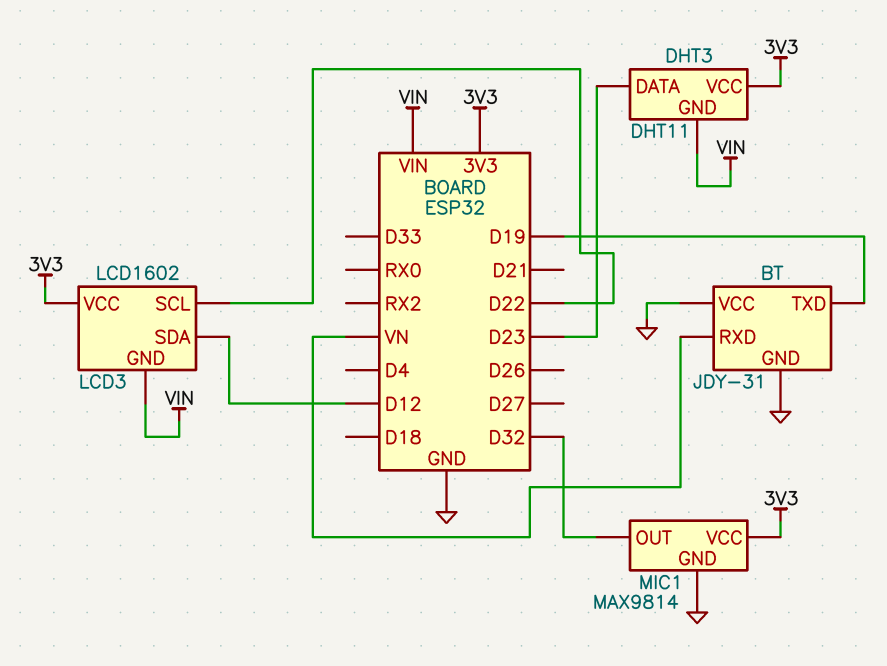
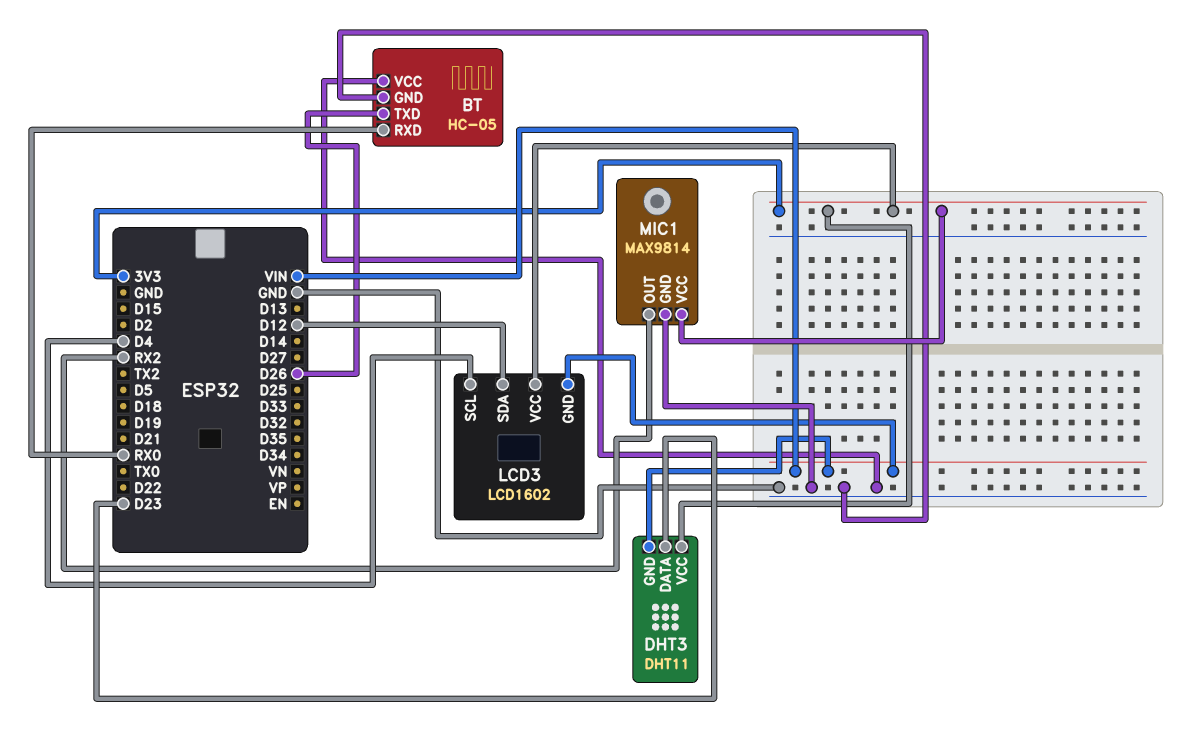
BT: JDY-31 -> HC-05
BT pin RXD: VN -> RX0
BT pin TXD: D19 -> D26
LCD3 pin SCL: D22 -> D4
MIC1 pin OUT: D32 -> RX2

